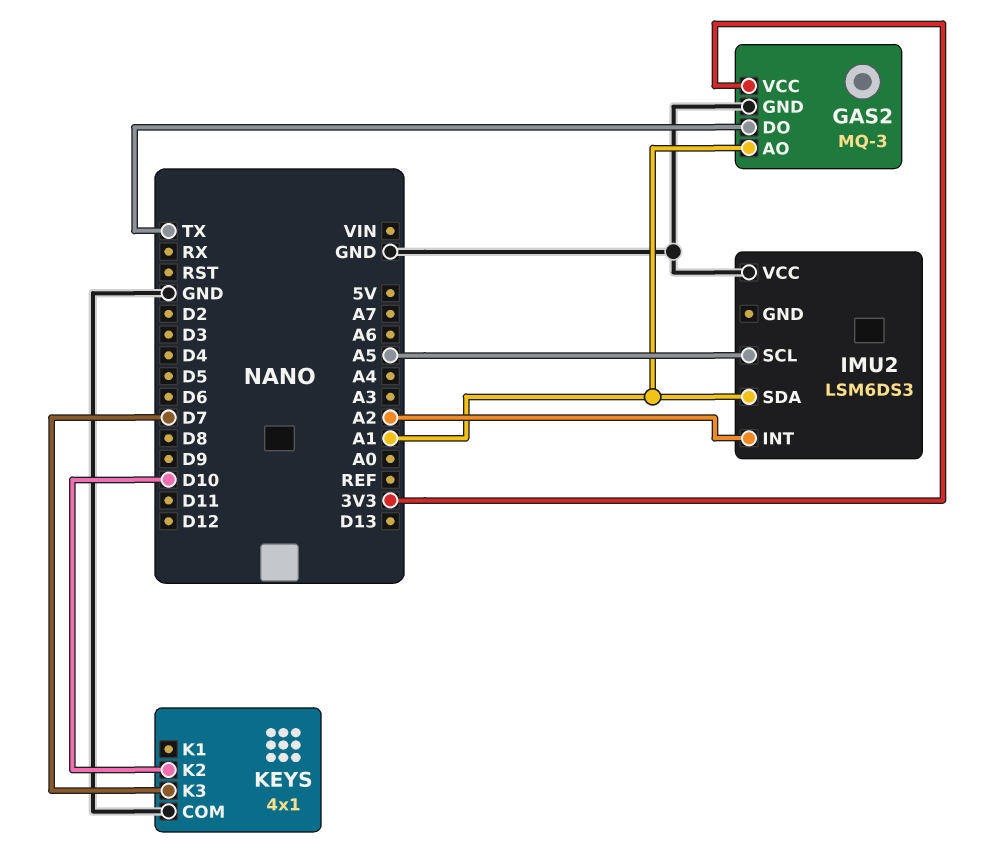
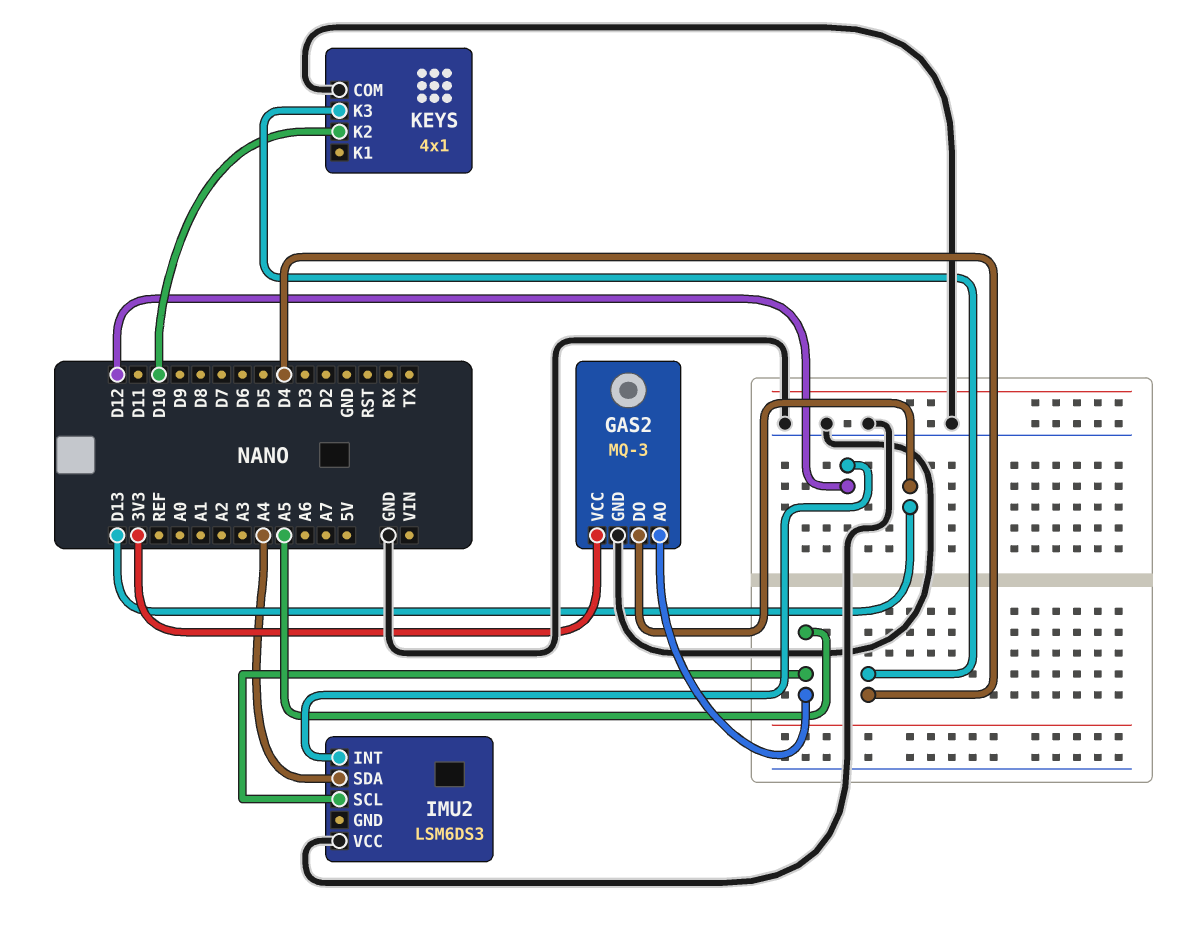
GAS2 pin AO: A1 -> A5
GAS2 pin DO: TX -> D13
IMU2 pin INT: A2 -> D12
IMU2 pin SDA: A1 -> A4
KEYS pin K3: D7 -> D4

